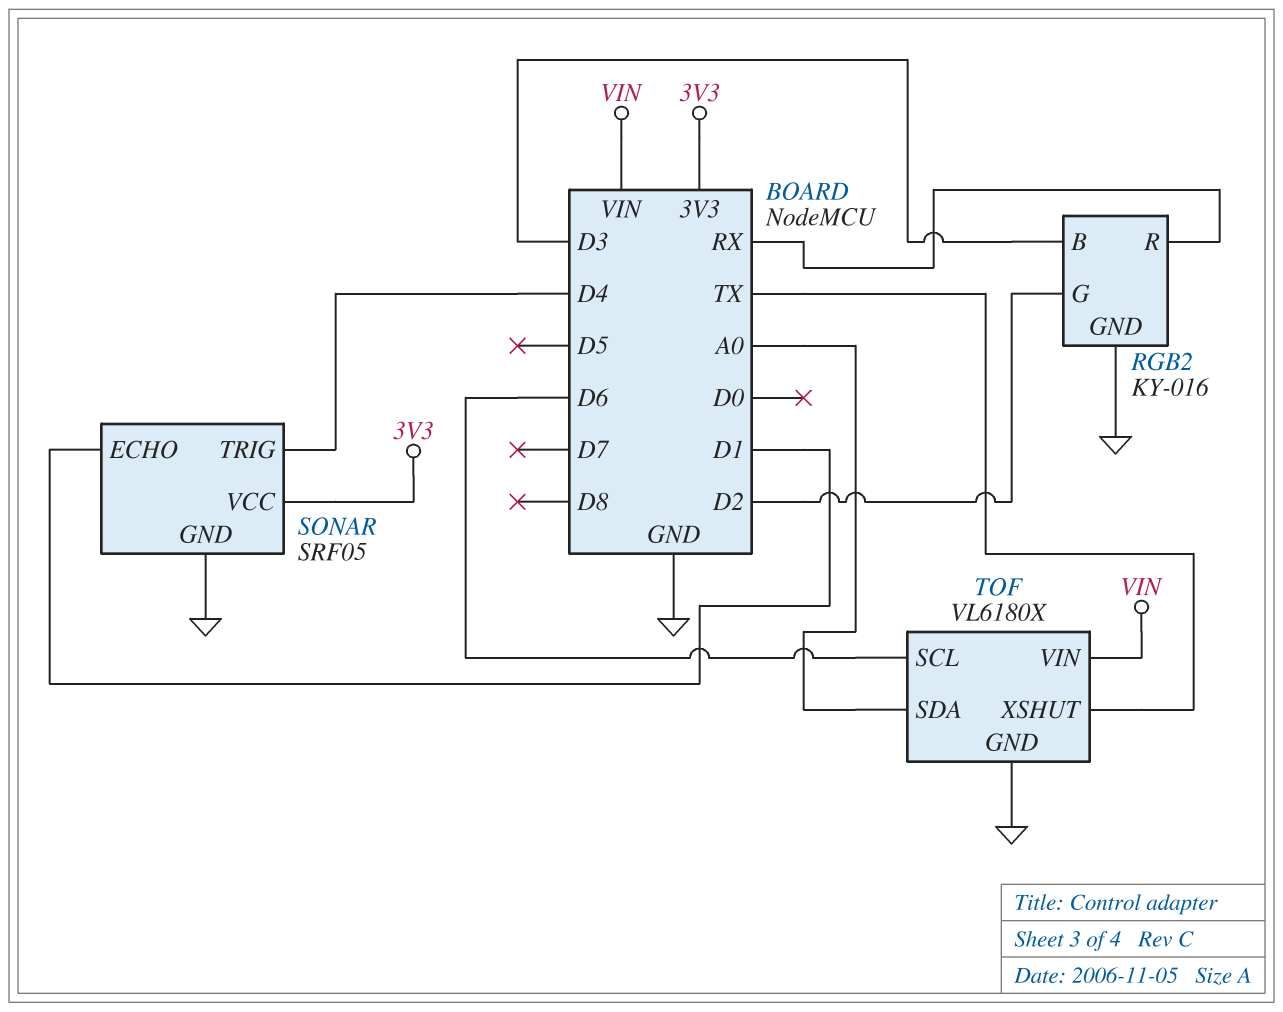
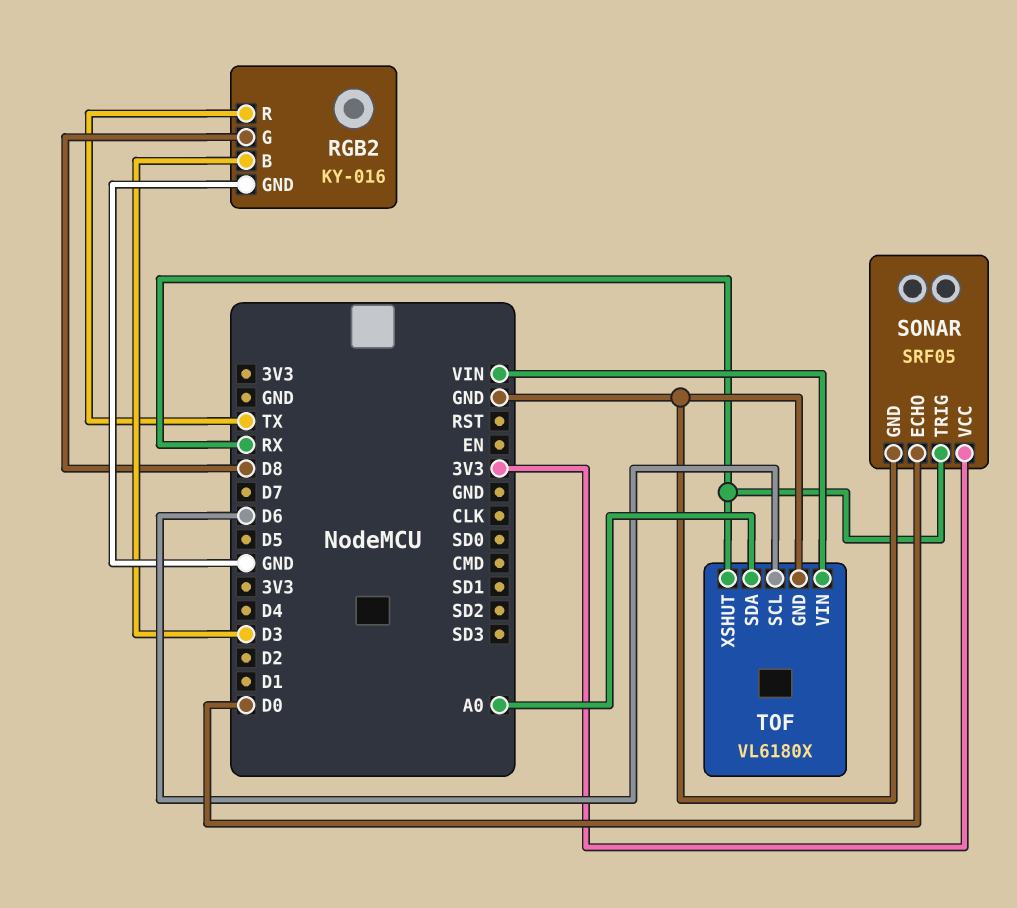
RGB2 pin G: D2 -> D8
RGB2 pin R: RX -> TX
SONAR pin ECHO: D1 -> D0
SONAR pin TRIG: D4 -> RX
TOF pin XSHUT: TX -> RX

